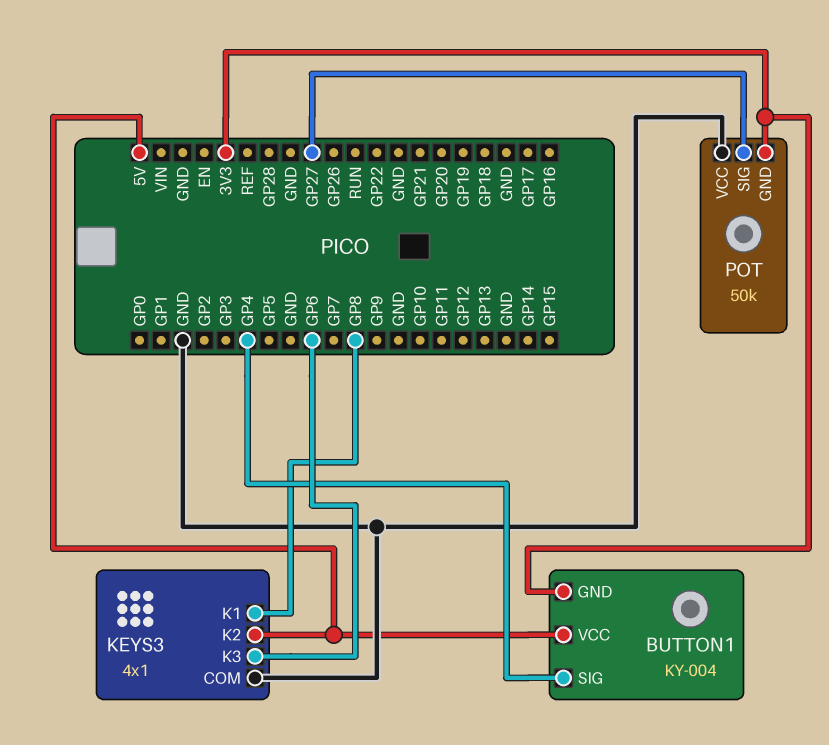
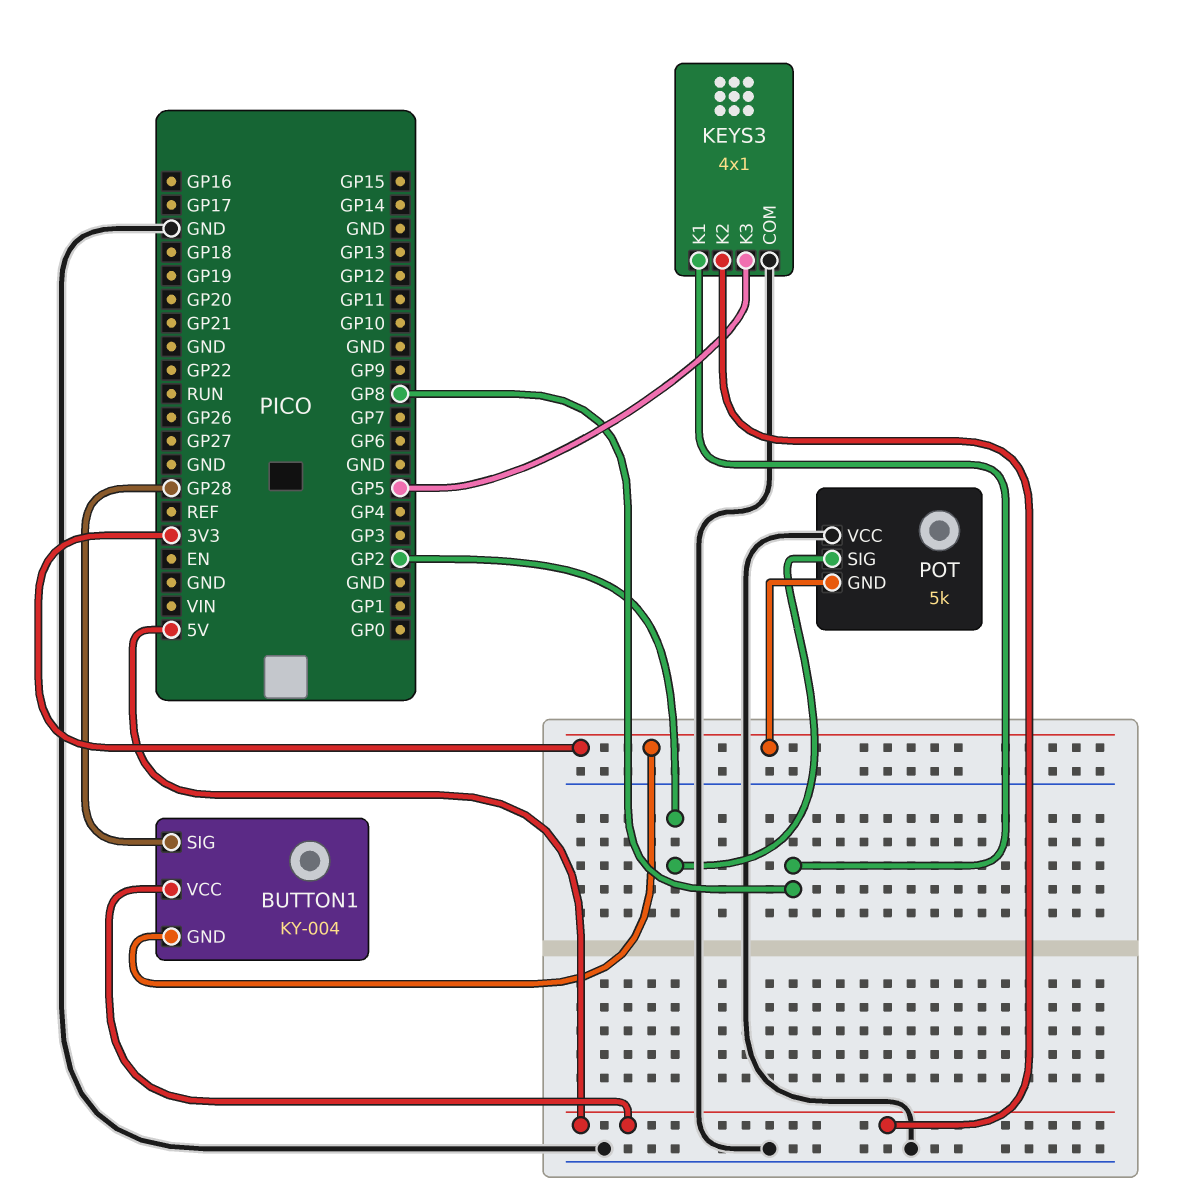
BUTTON1 pin SIG: GP4 -> GP28
KEYS3 pin K3: GP6 -> GP5
POT: 50k -> 5k
POT pin SIG: GP27 -> GP2

